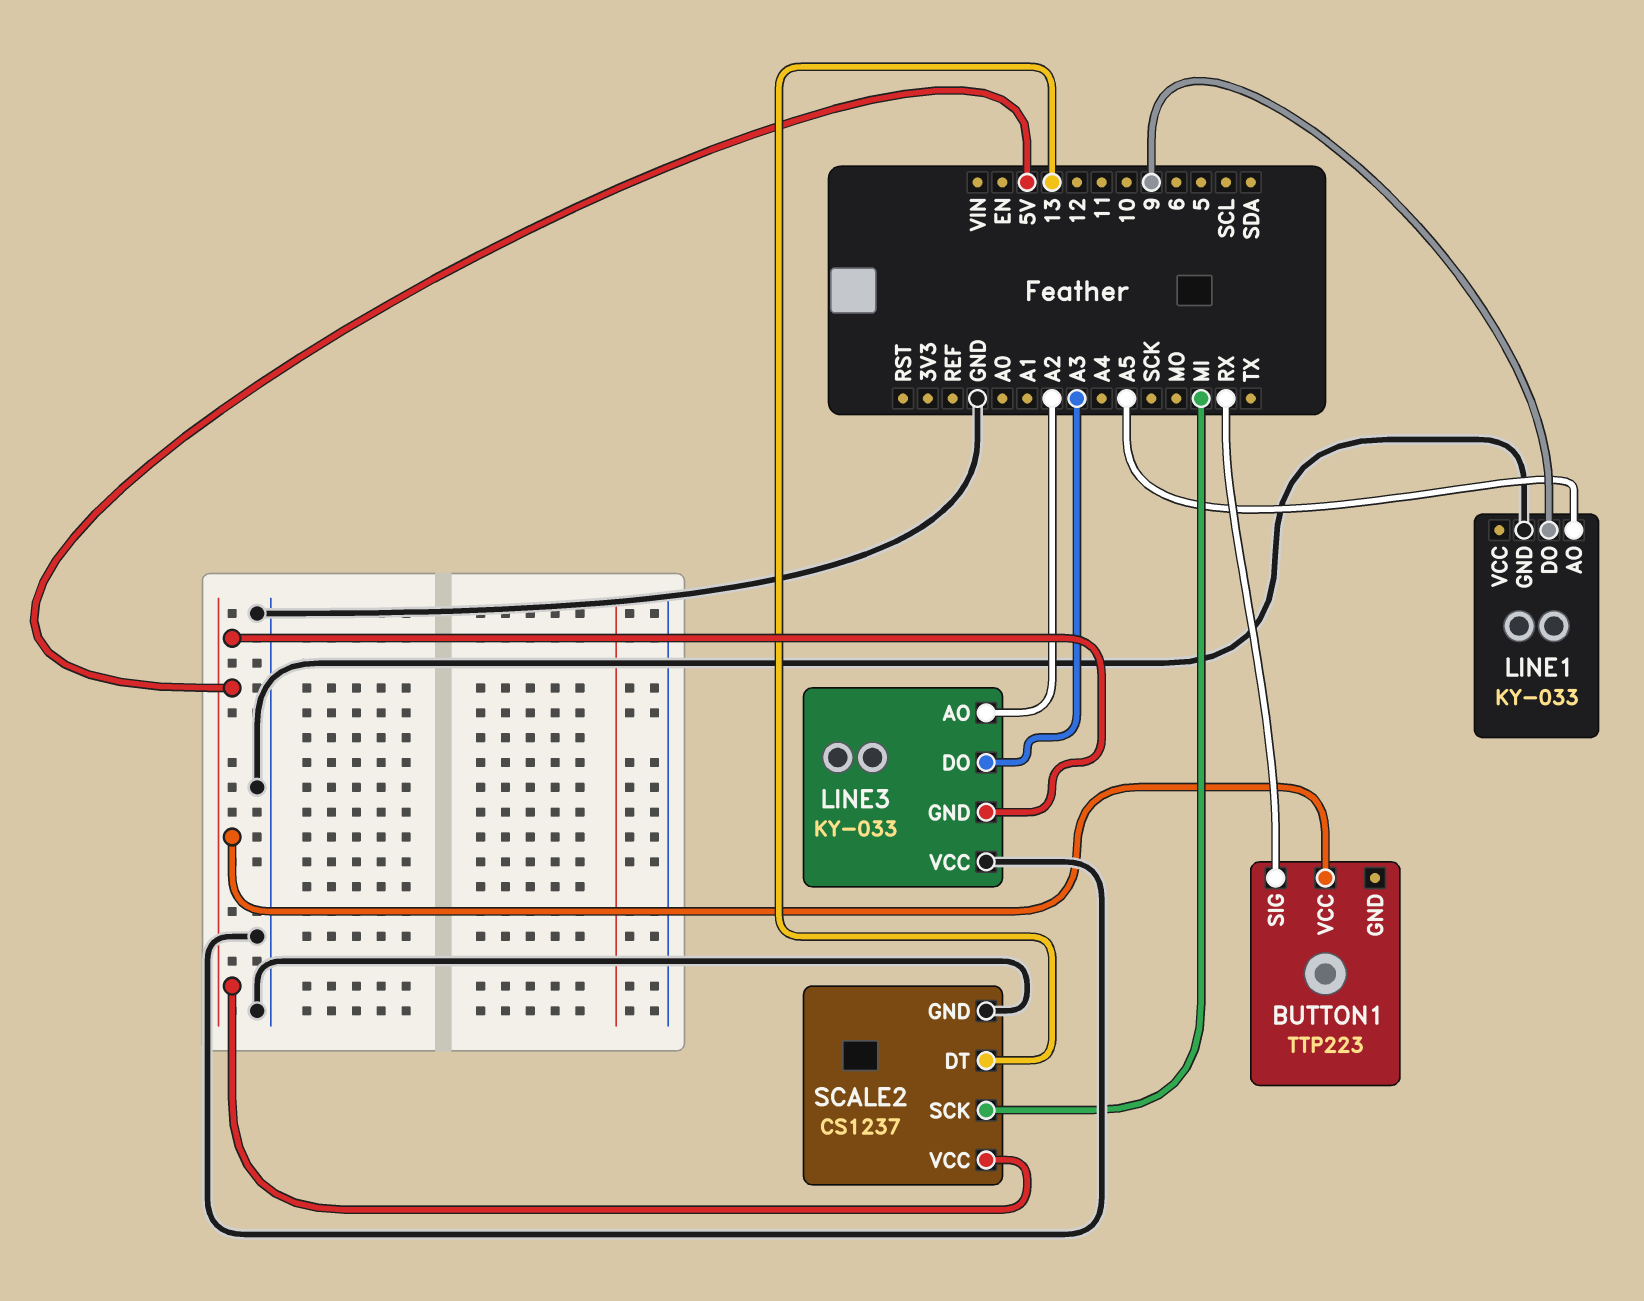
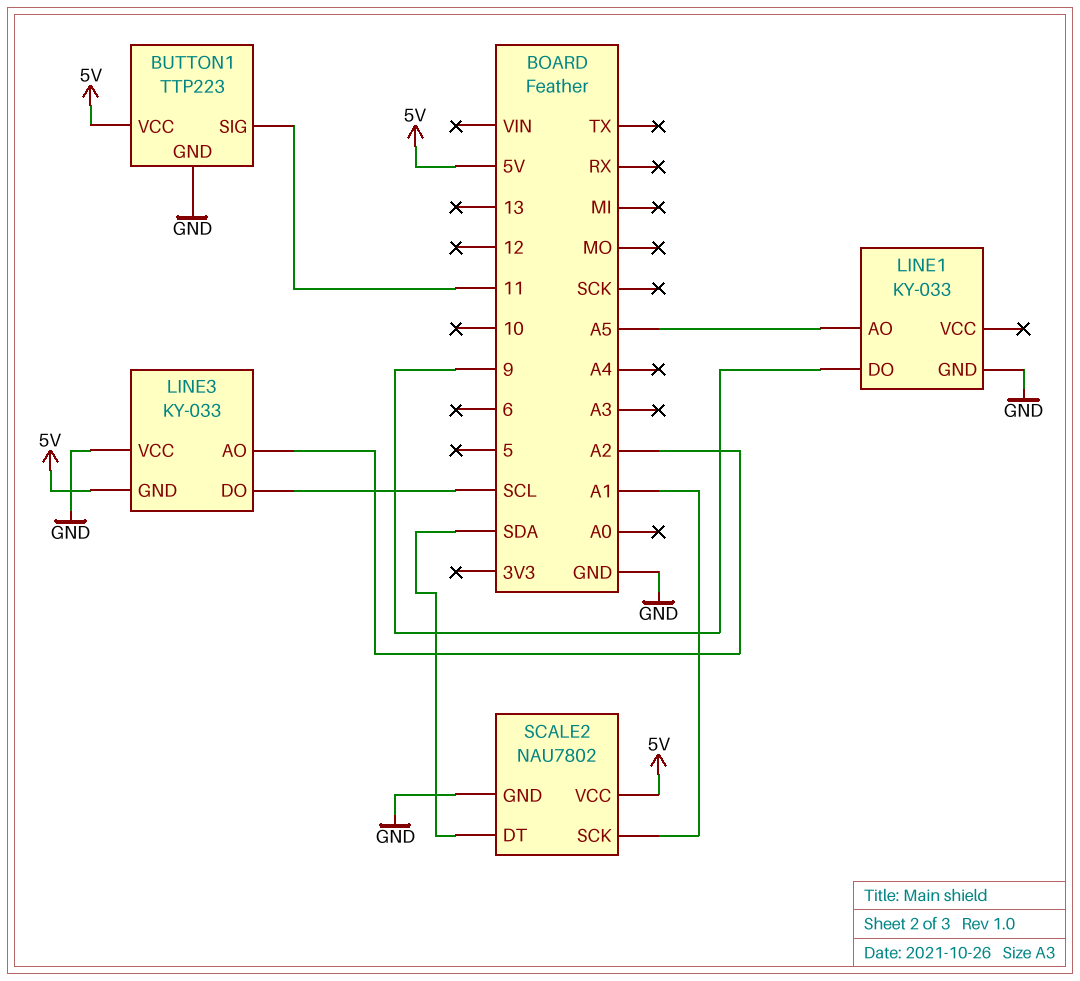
BUTTON1 pin GND: none -> GND
BUTTON1 pin SIG: RX -> 11
LINE3 pin DO: A3 -> SCL
SCALE2: CS1237 -> NAU7802
SCALE2 pin DT: 13 -> SDA
SCALE2 pin SCK: MI -> A1

